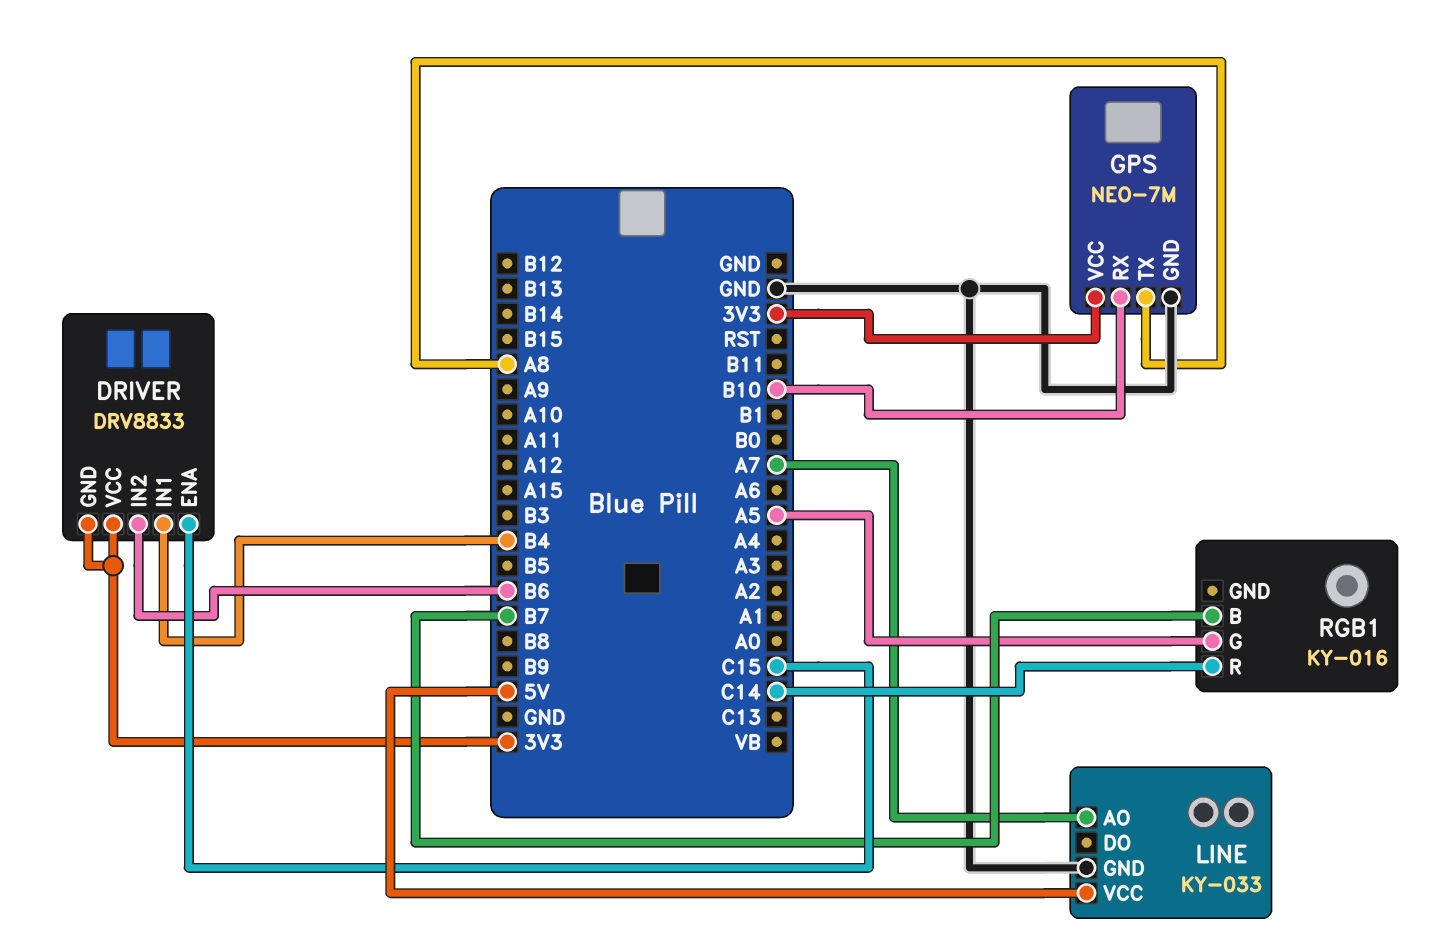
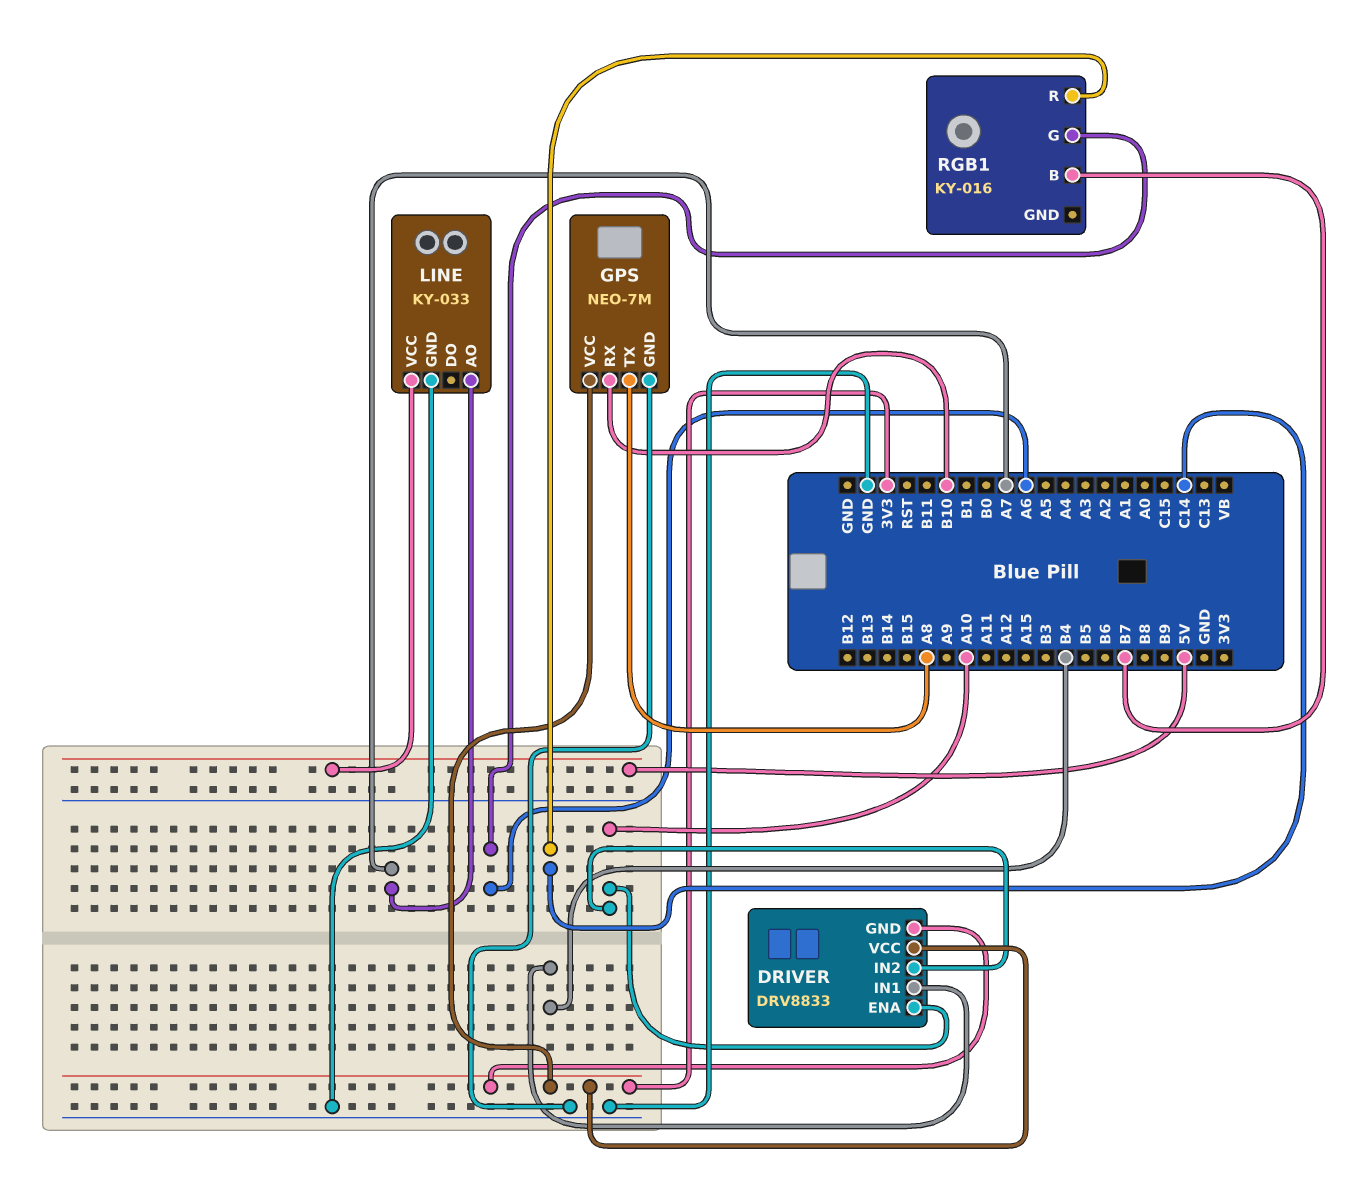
DRIVER pin ENA: C15 -> A10
DRIVER pin IN2: B6 -> A10
RGB1 pin G: A5 -> A6

